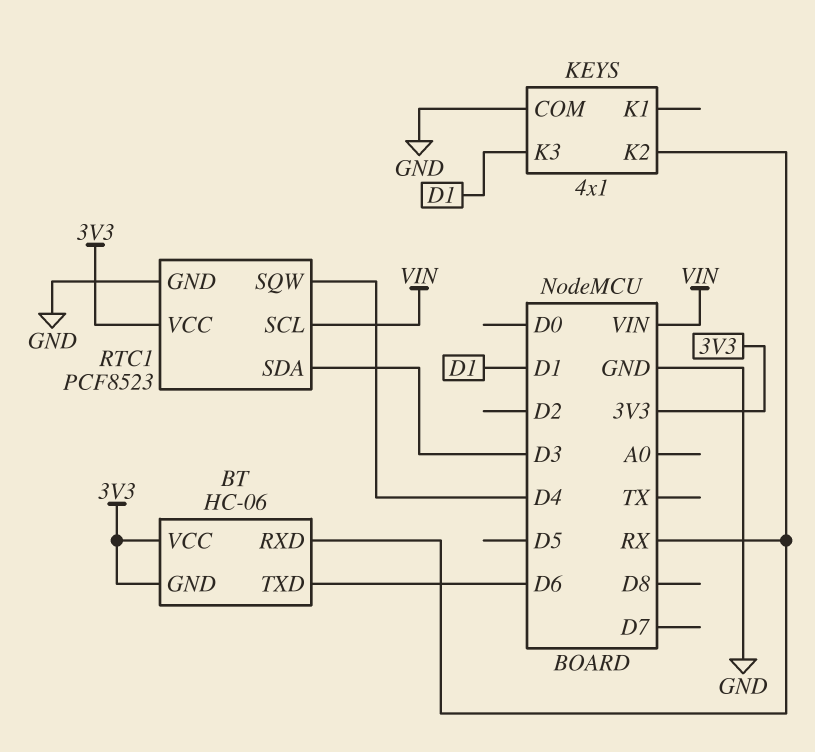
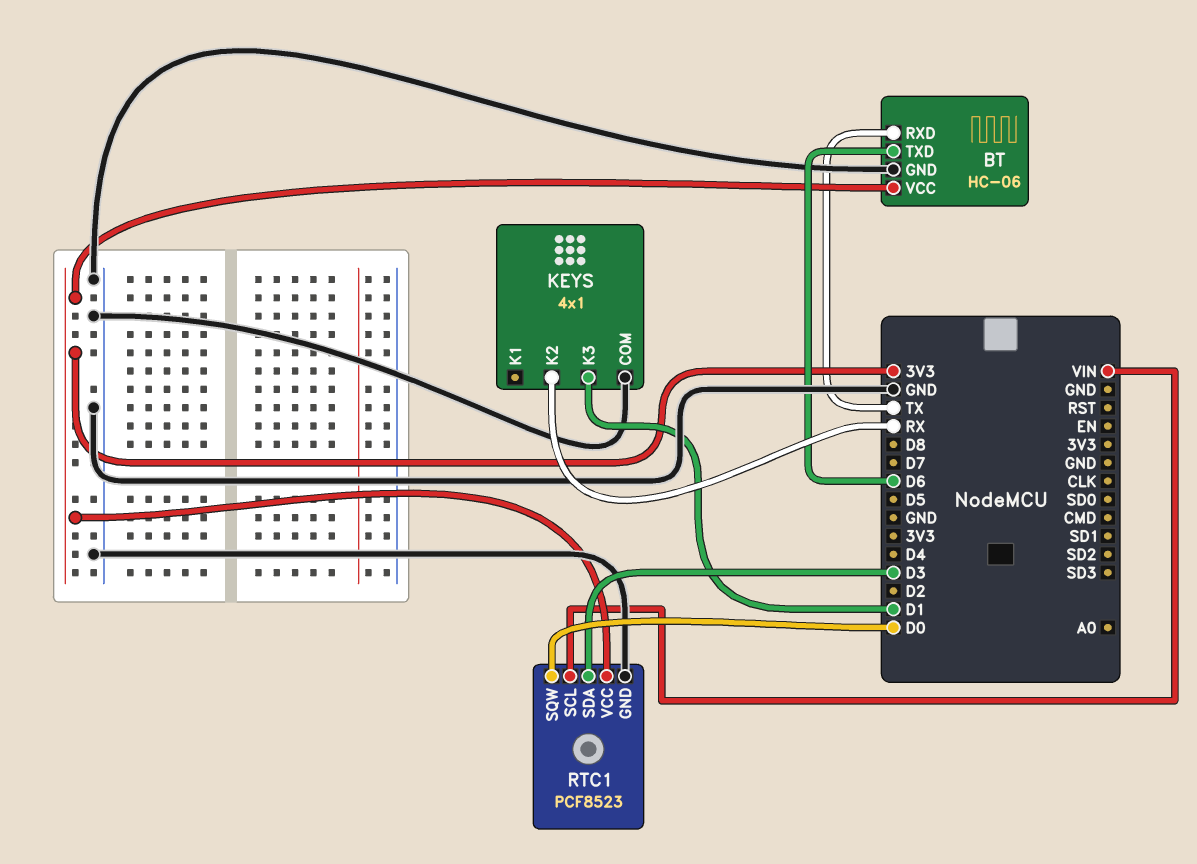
BT pin GND: 3V3 -> GND
BT pin RXD: RX -> TX
RTC1 pin SQW: D4 -> D0

